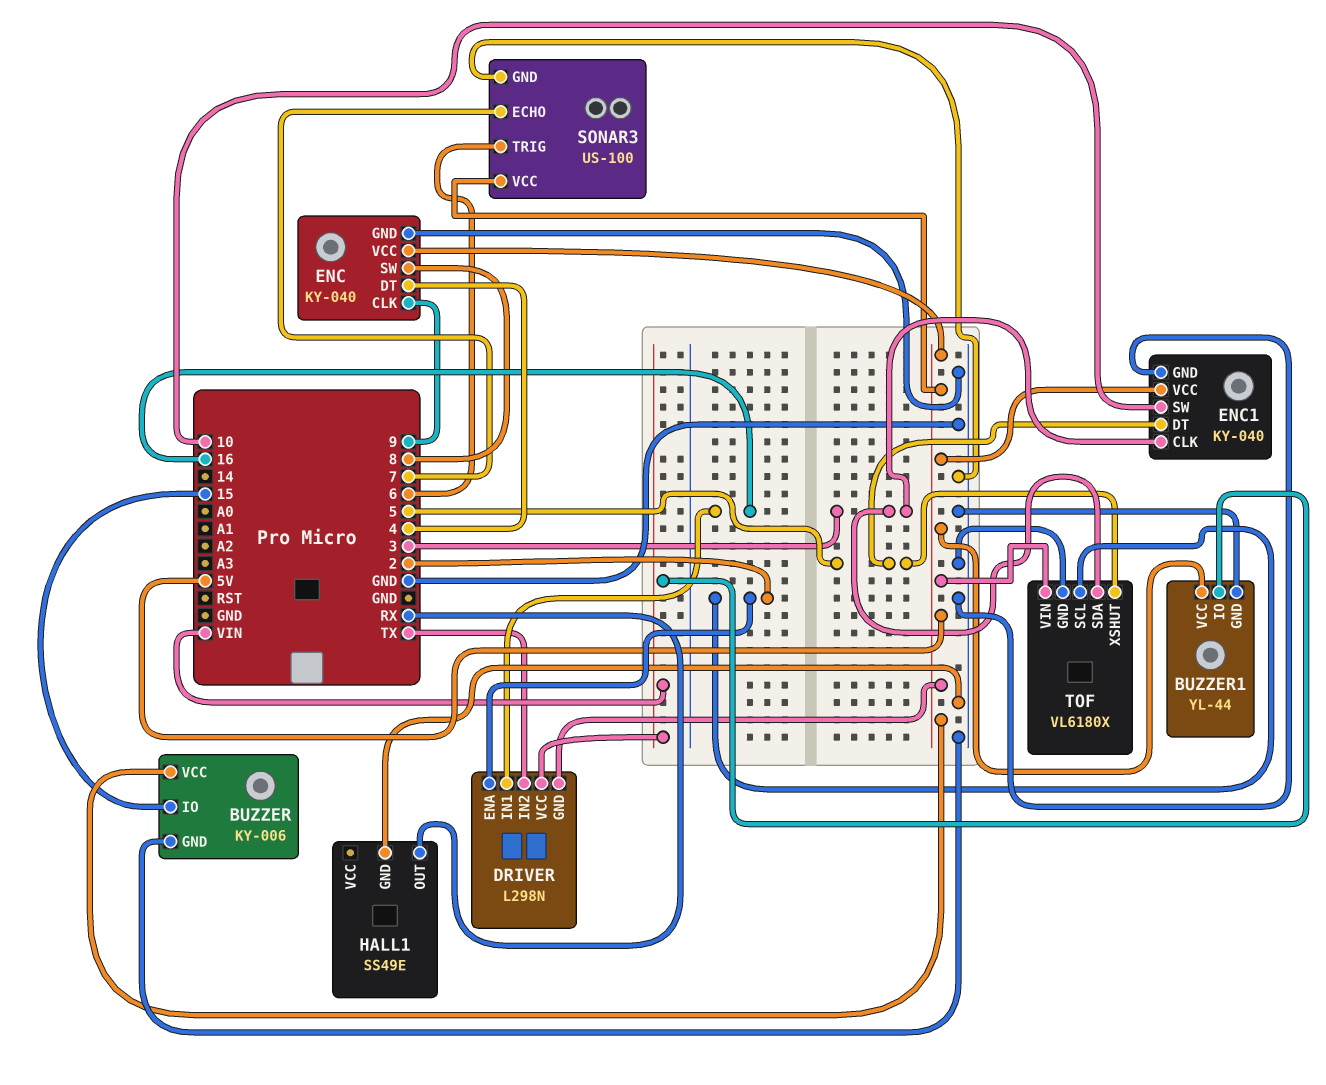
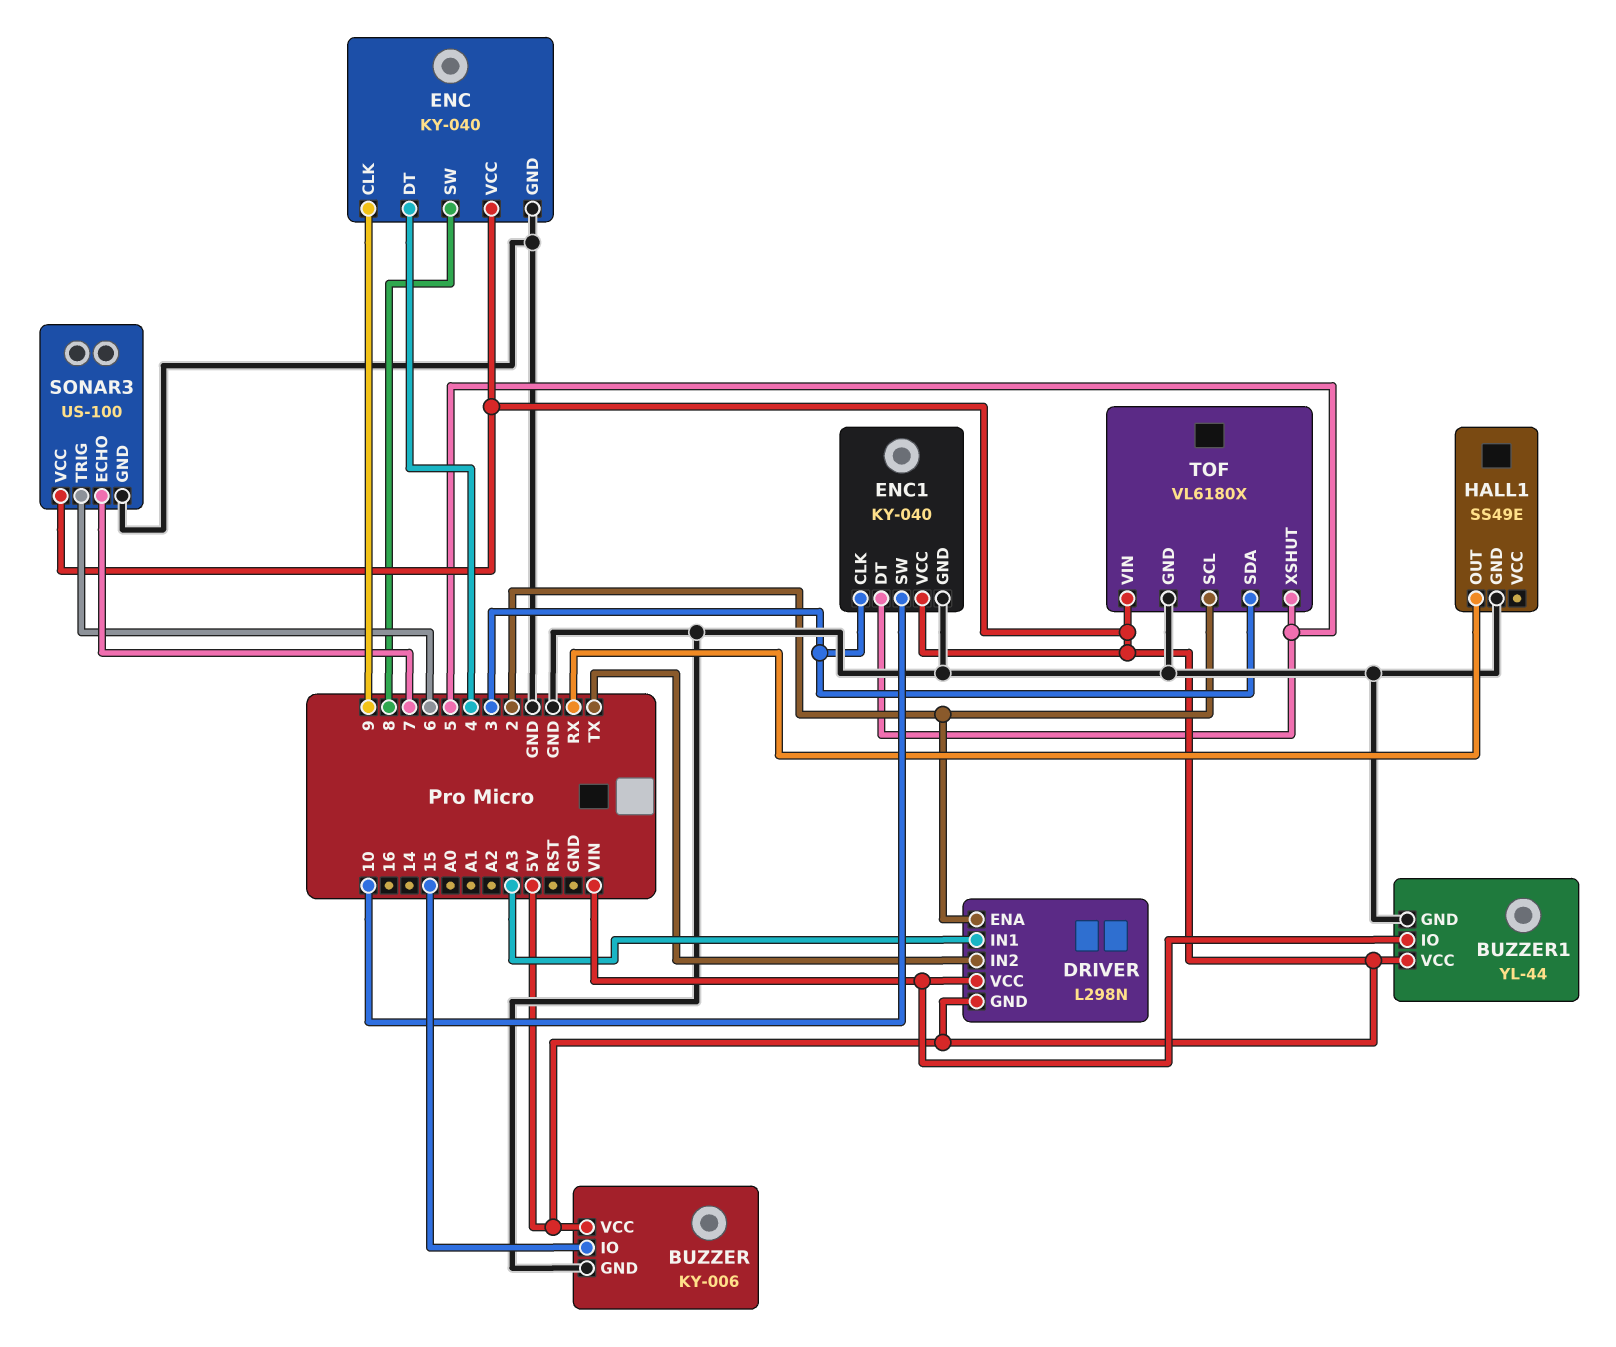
DRIVER pin IN1: 16 -> A3

